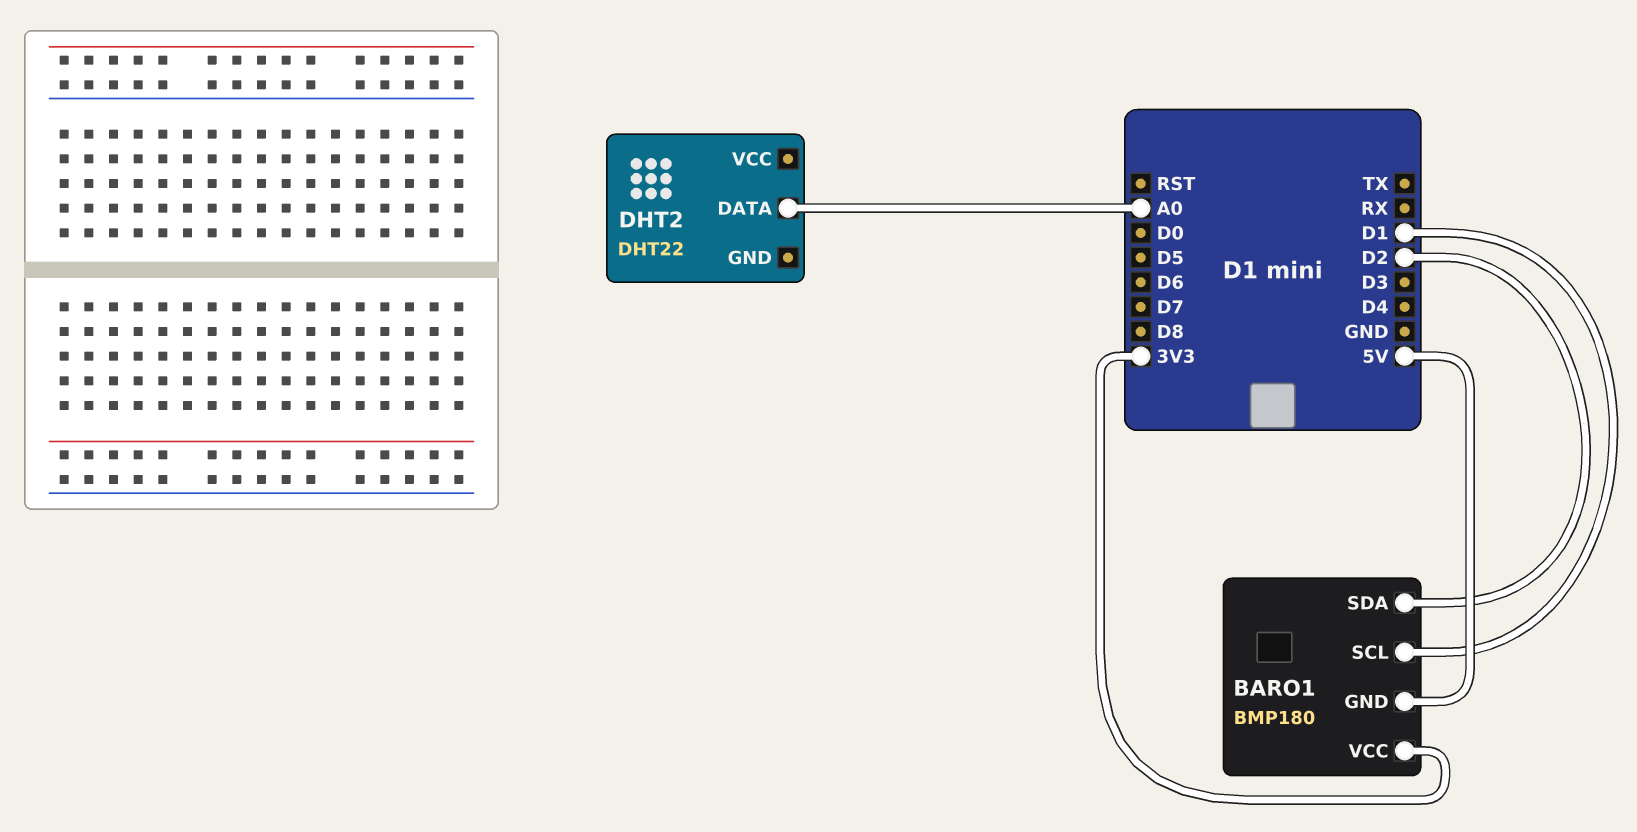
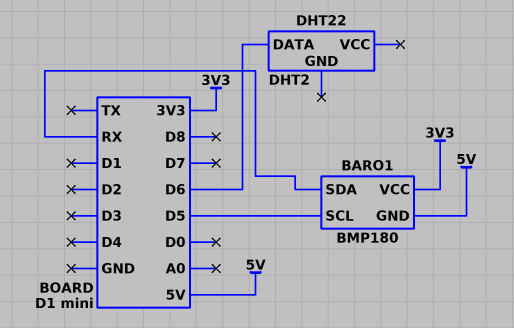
BARO1 pin SCL: D1 -> D5
BARO1 pin SDA: D2 -> RX
DHT2 pin DATA: A0 -> D6

